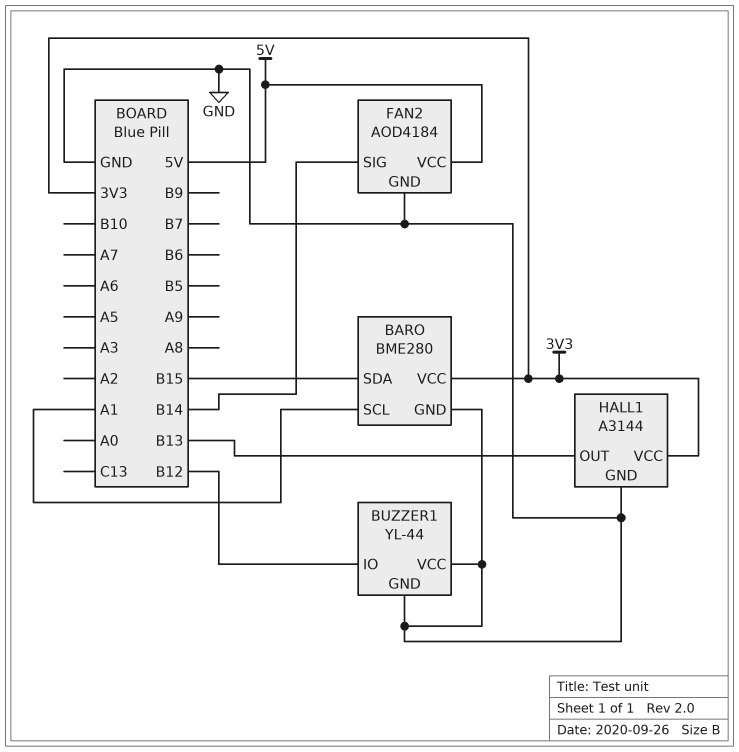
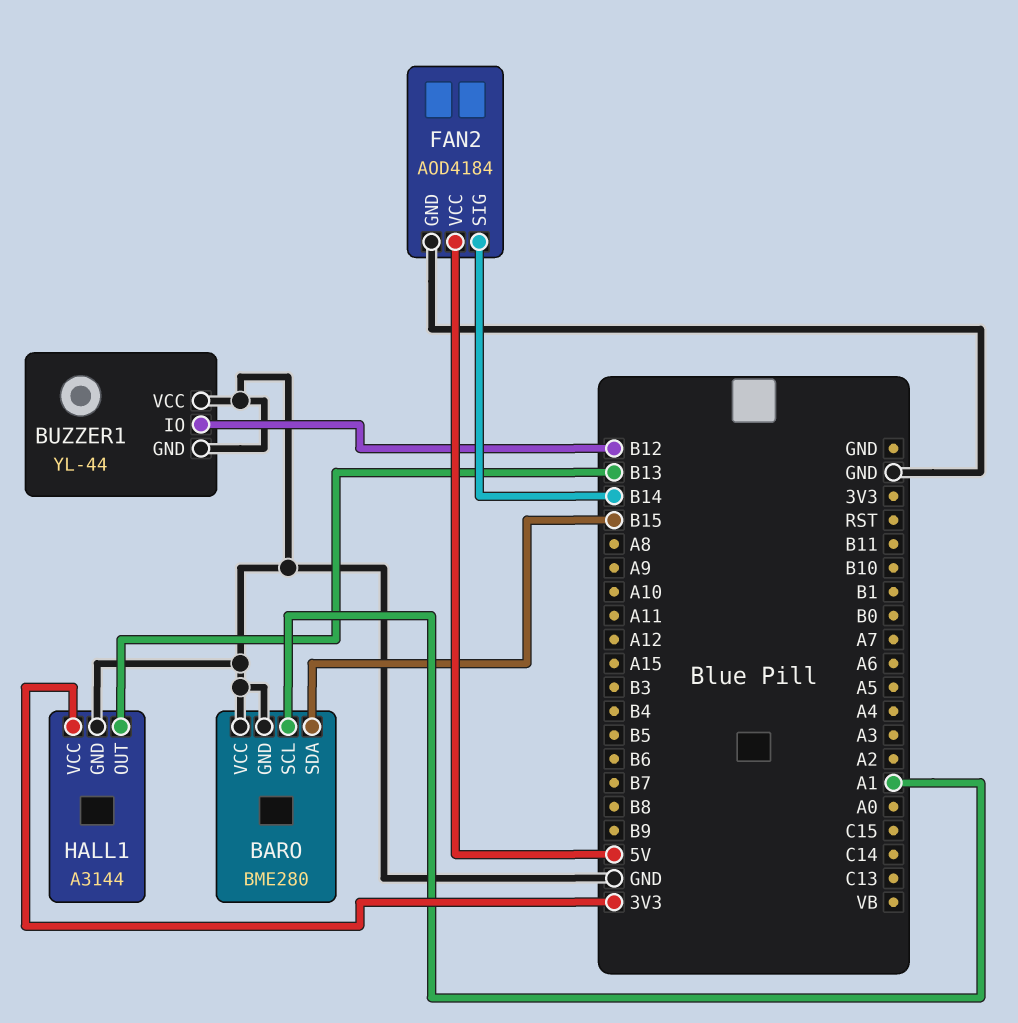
BARO pin VCC: 3V3 -> GND

